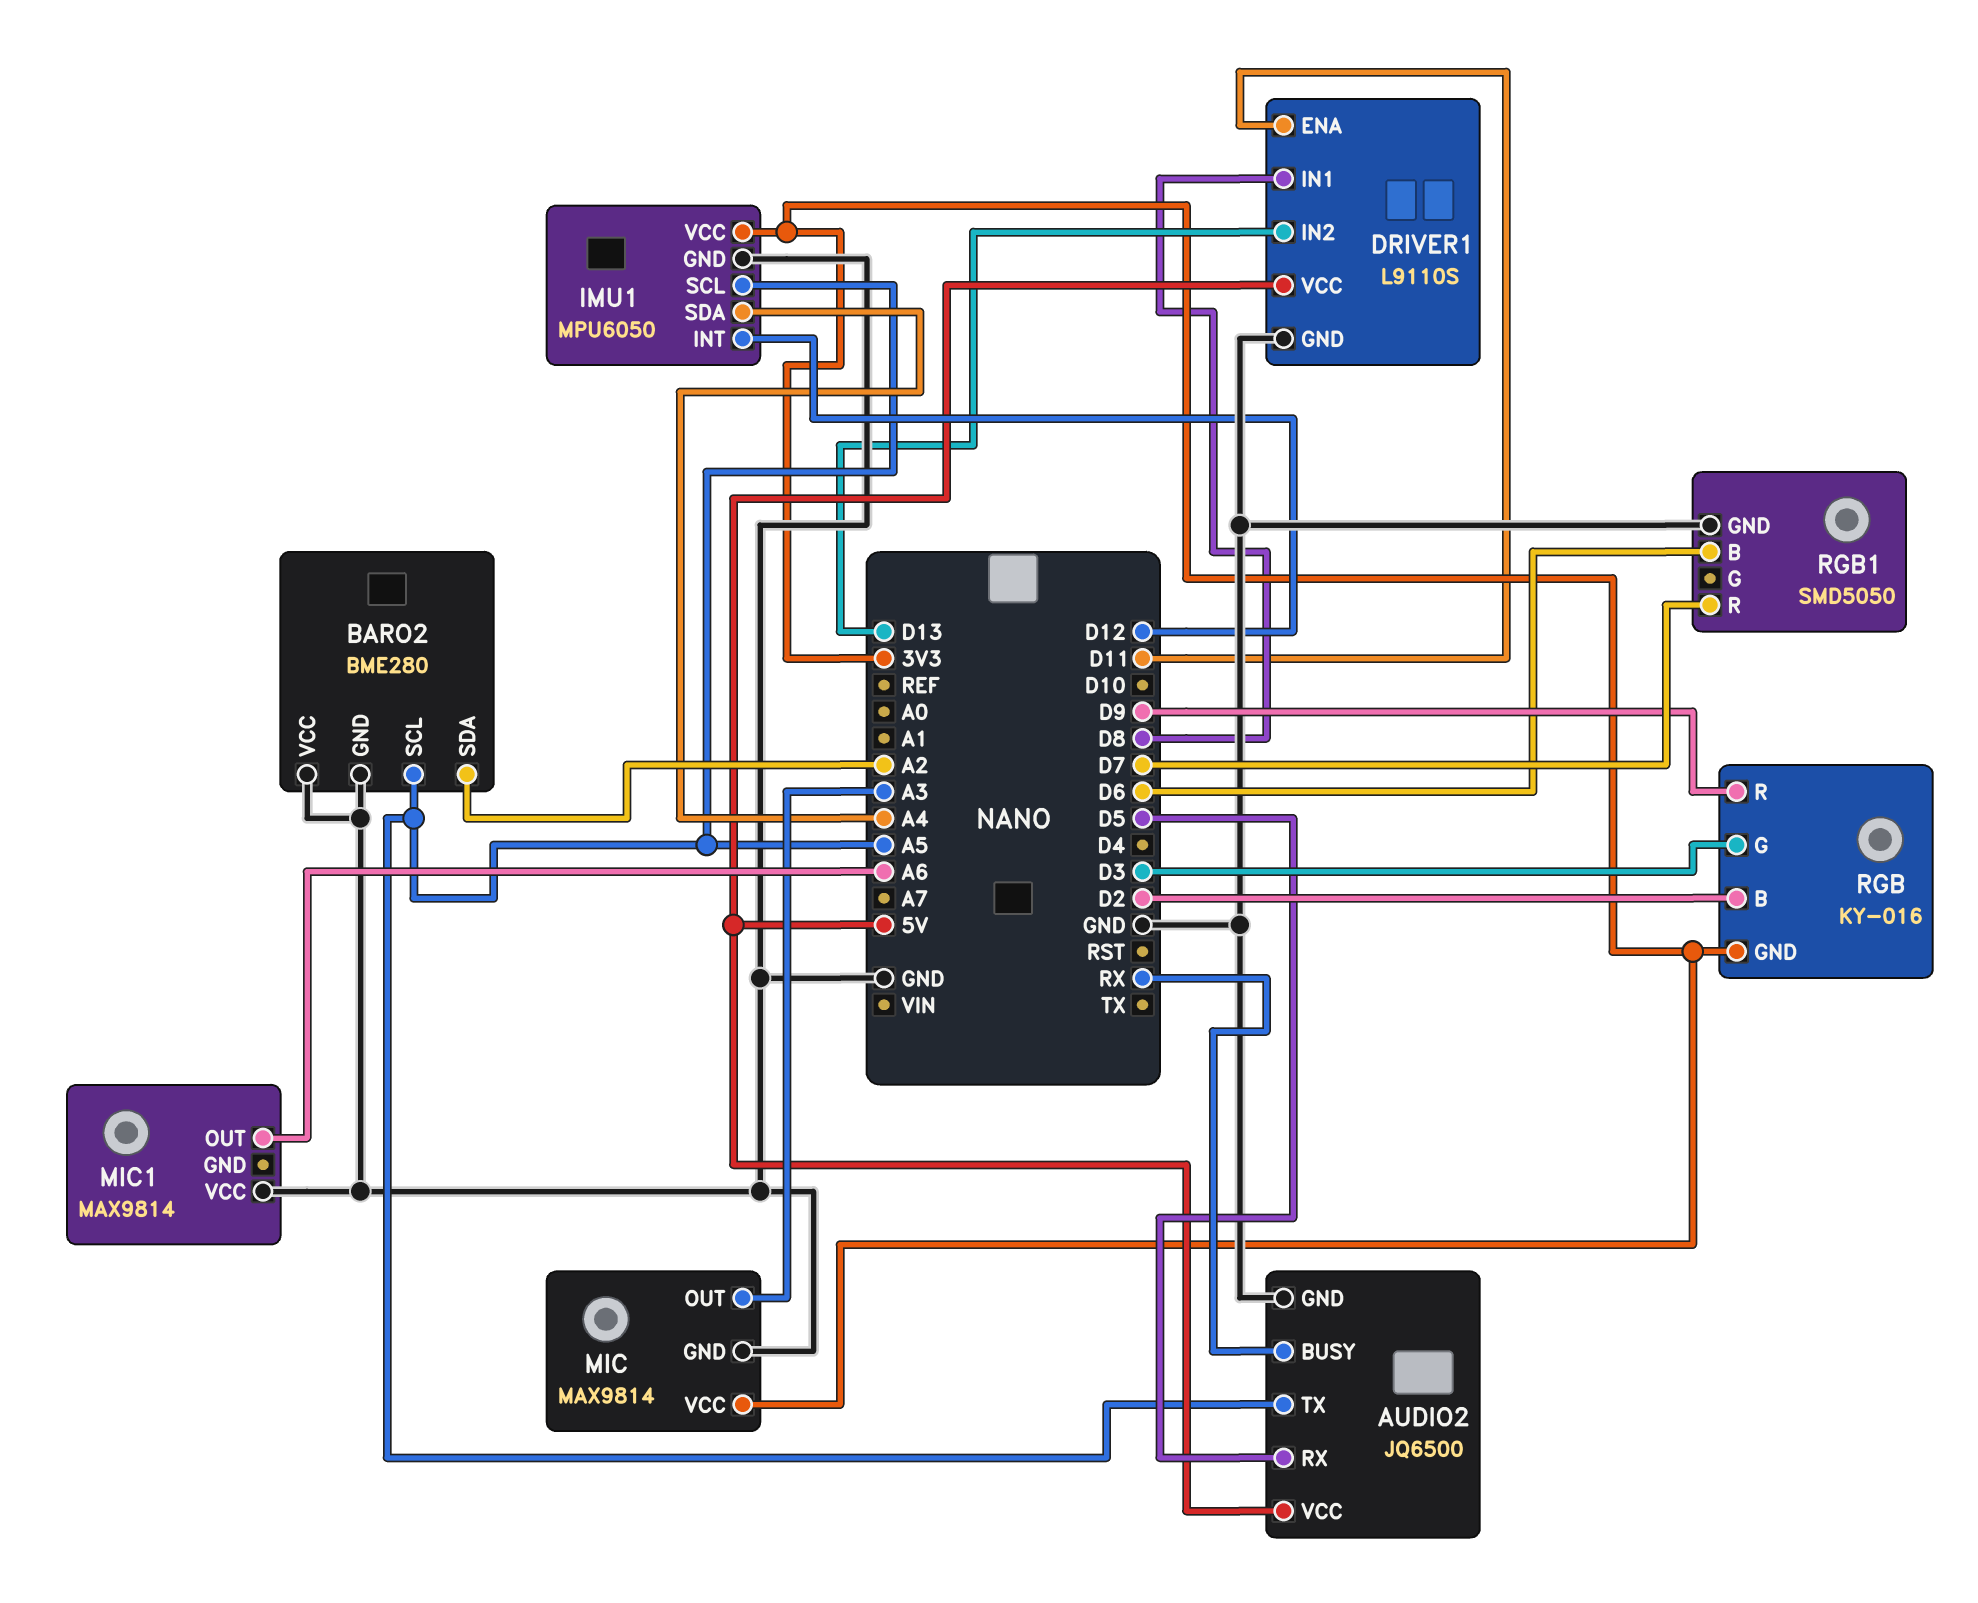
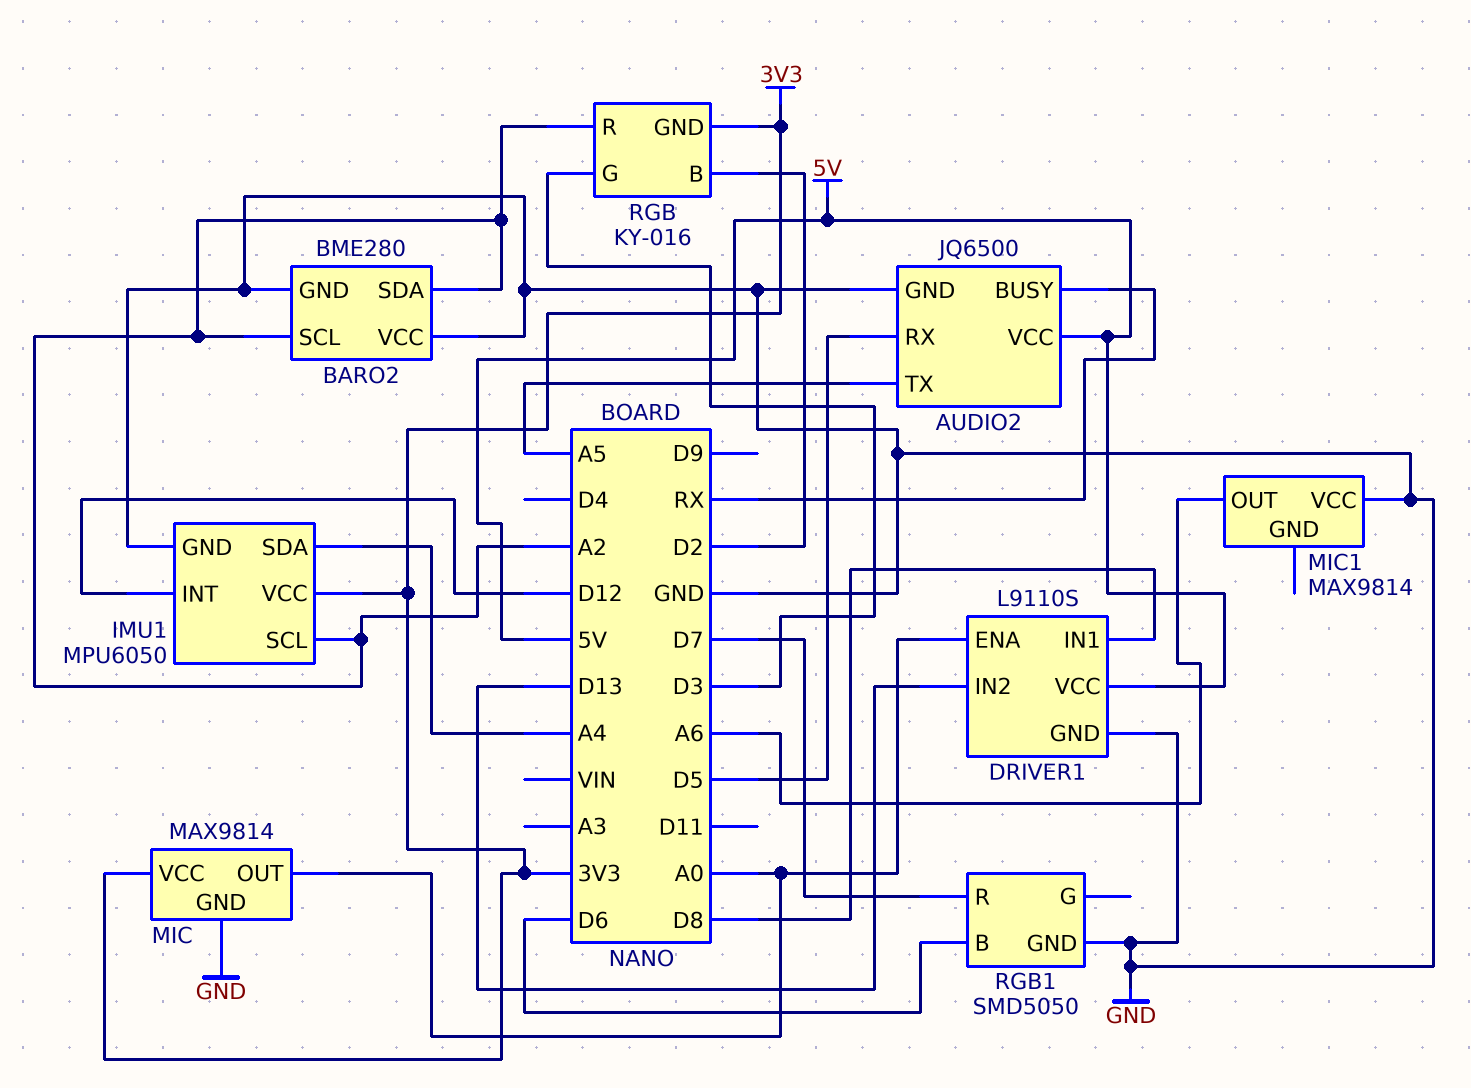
BARO2 pin SCL: A5 -> A2
DRIVER1 pin ENA: D11 -> A0
IMU1 pin SCL: A5 -> A2
MIC pin OUT: A3 -> A0
RGB pin R: D9 -> A2

